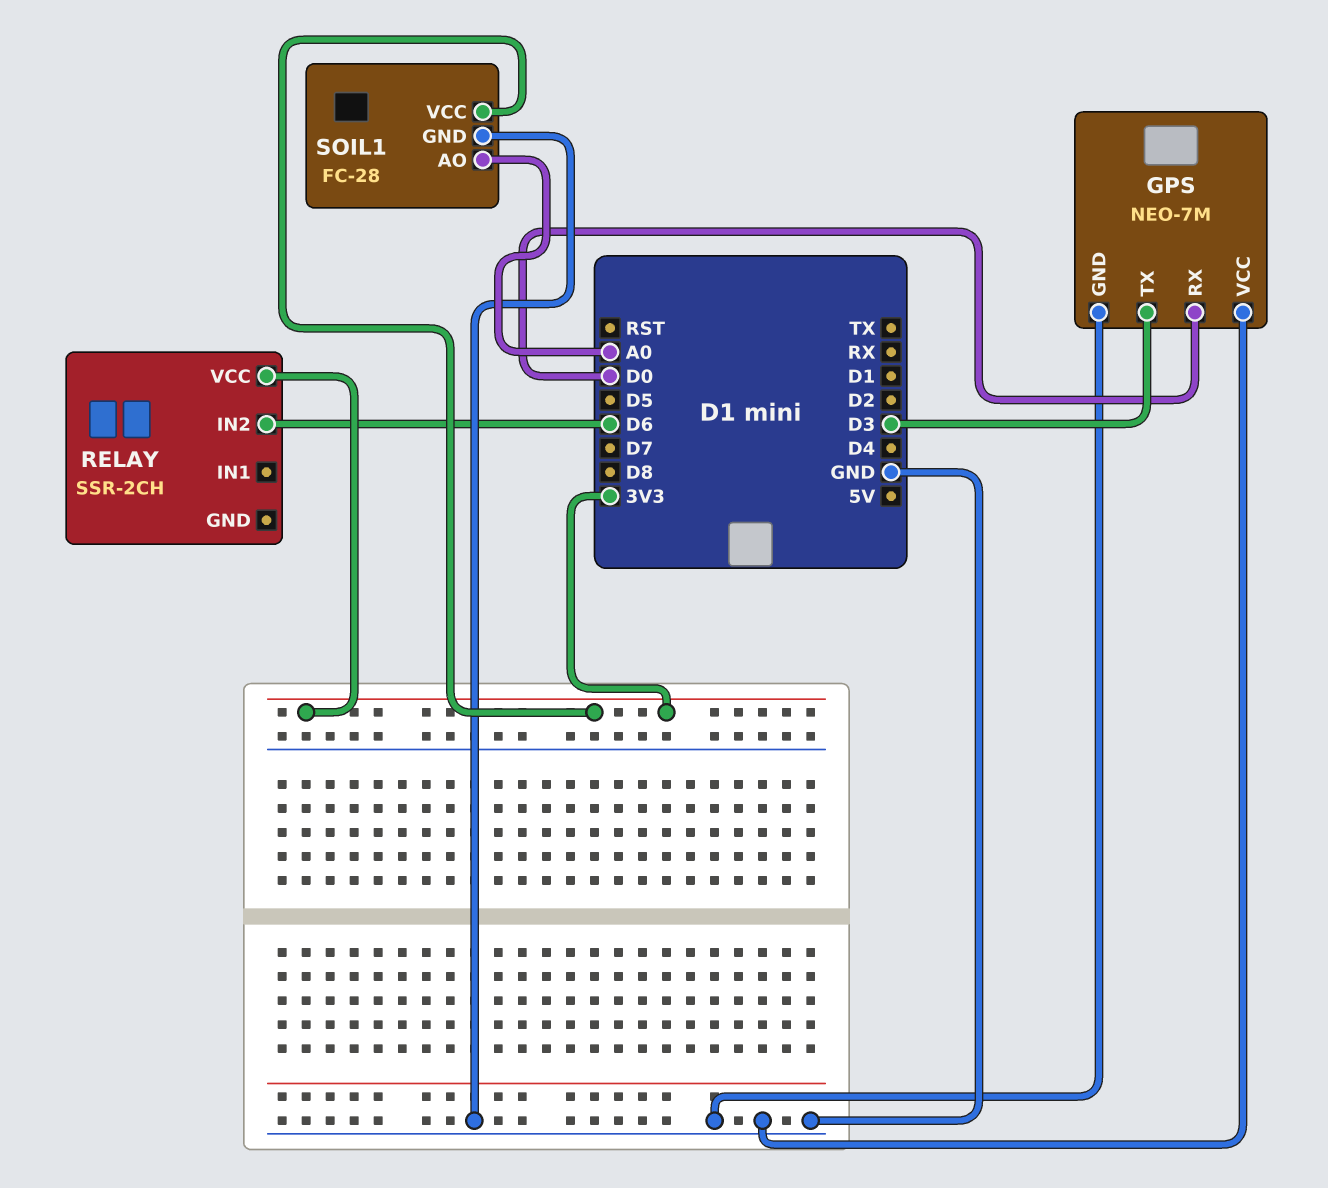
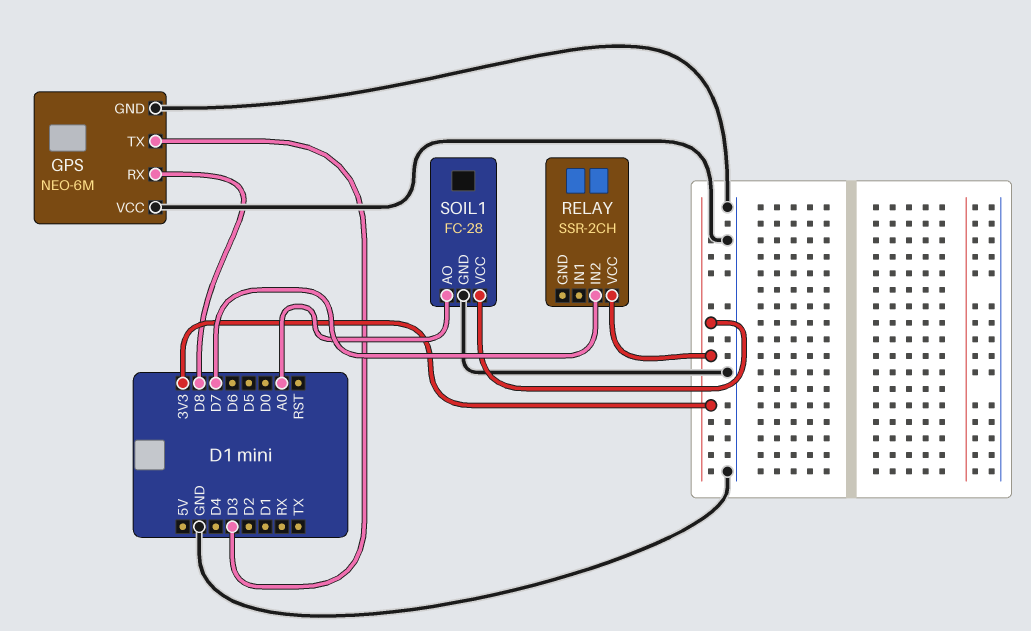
GPS: NEO-7M -> NEO-6M
GPS pin RX: D0 -> D8
RELAY pin IN2: D6 -> D7

